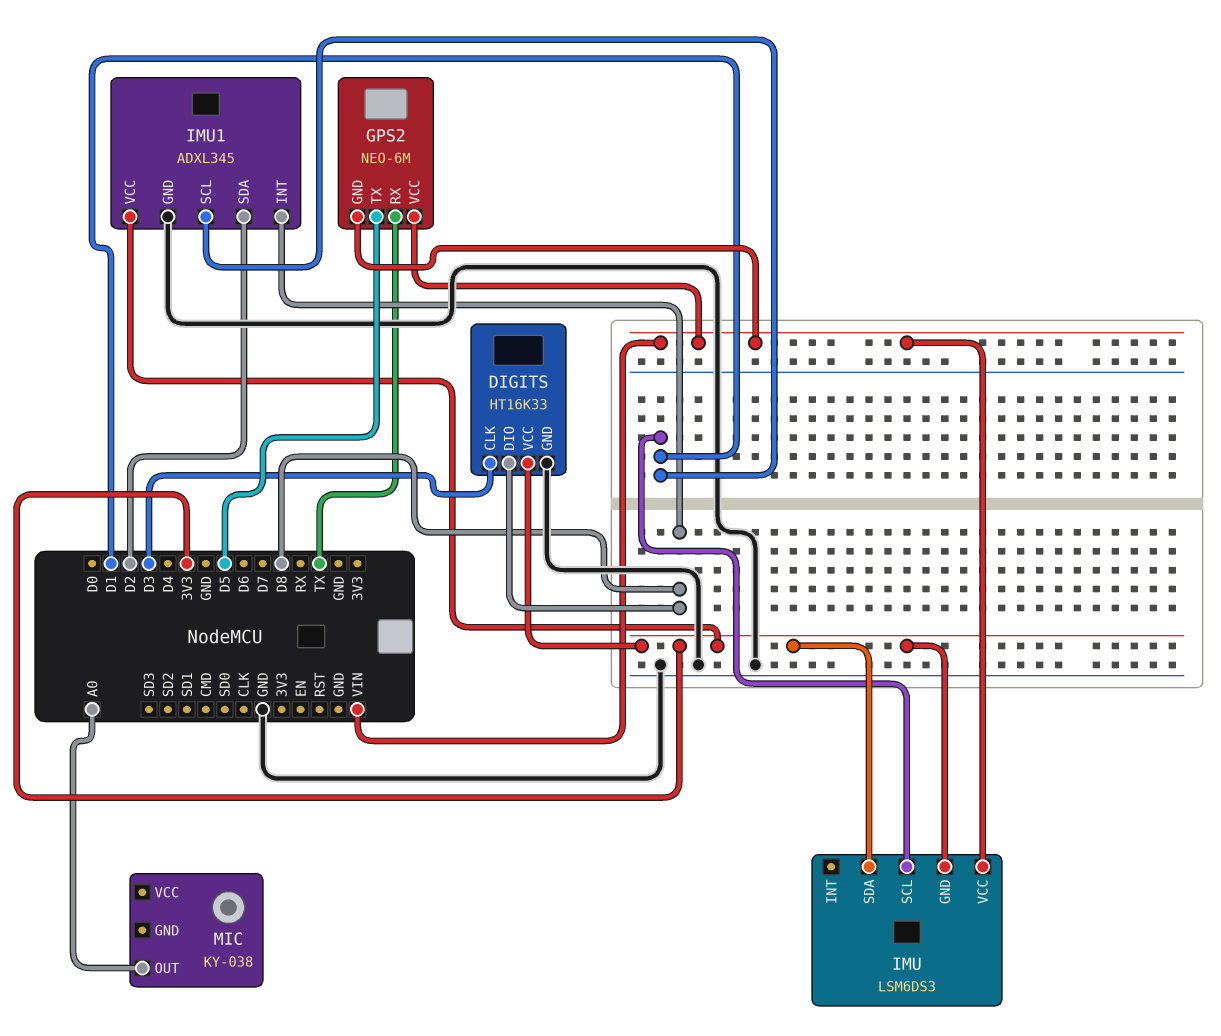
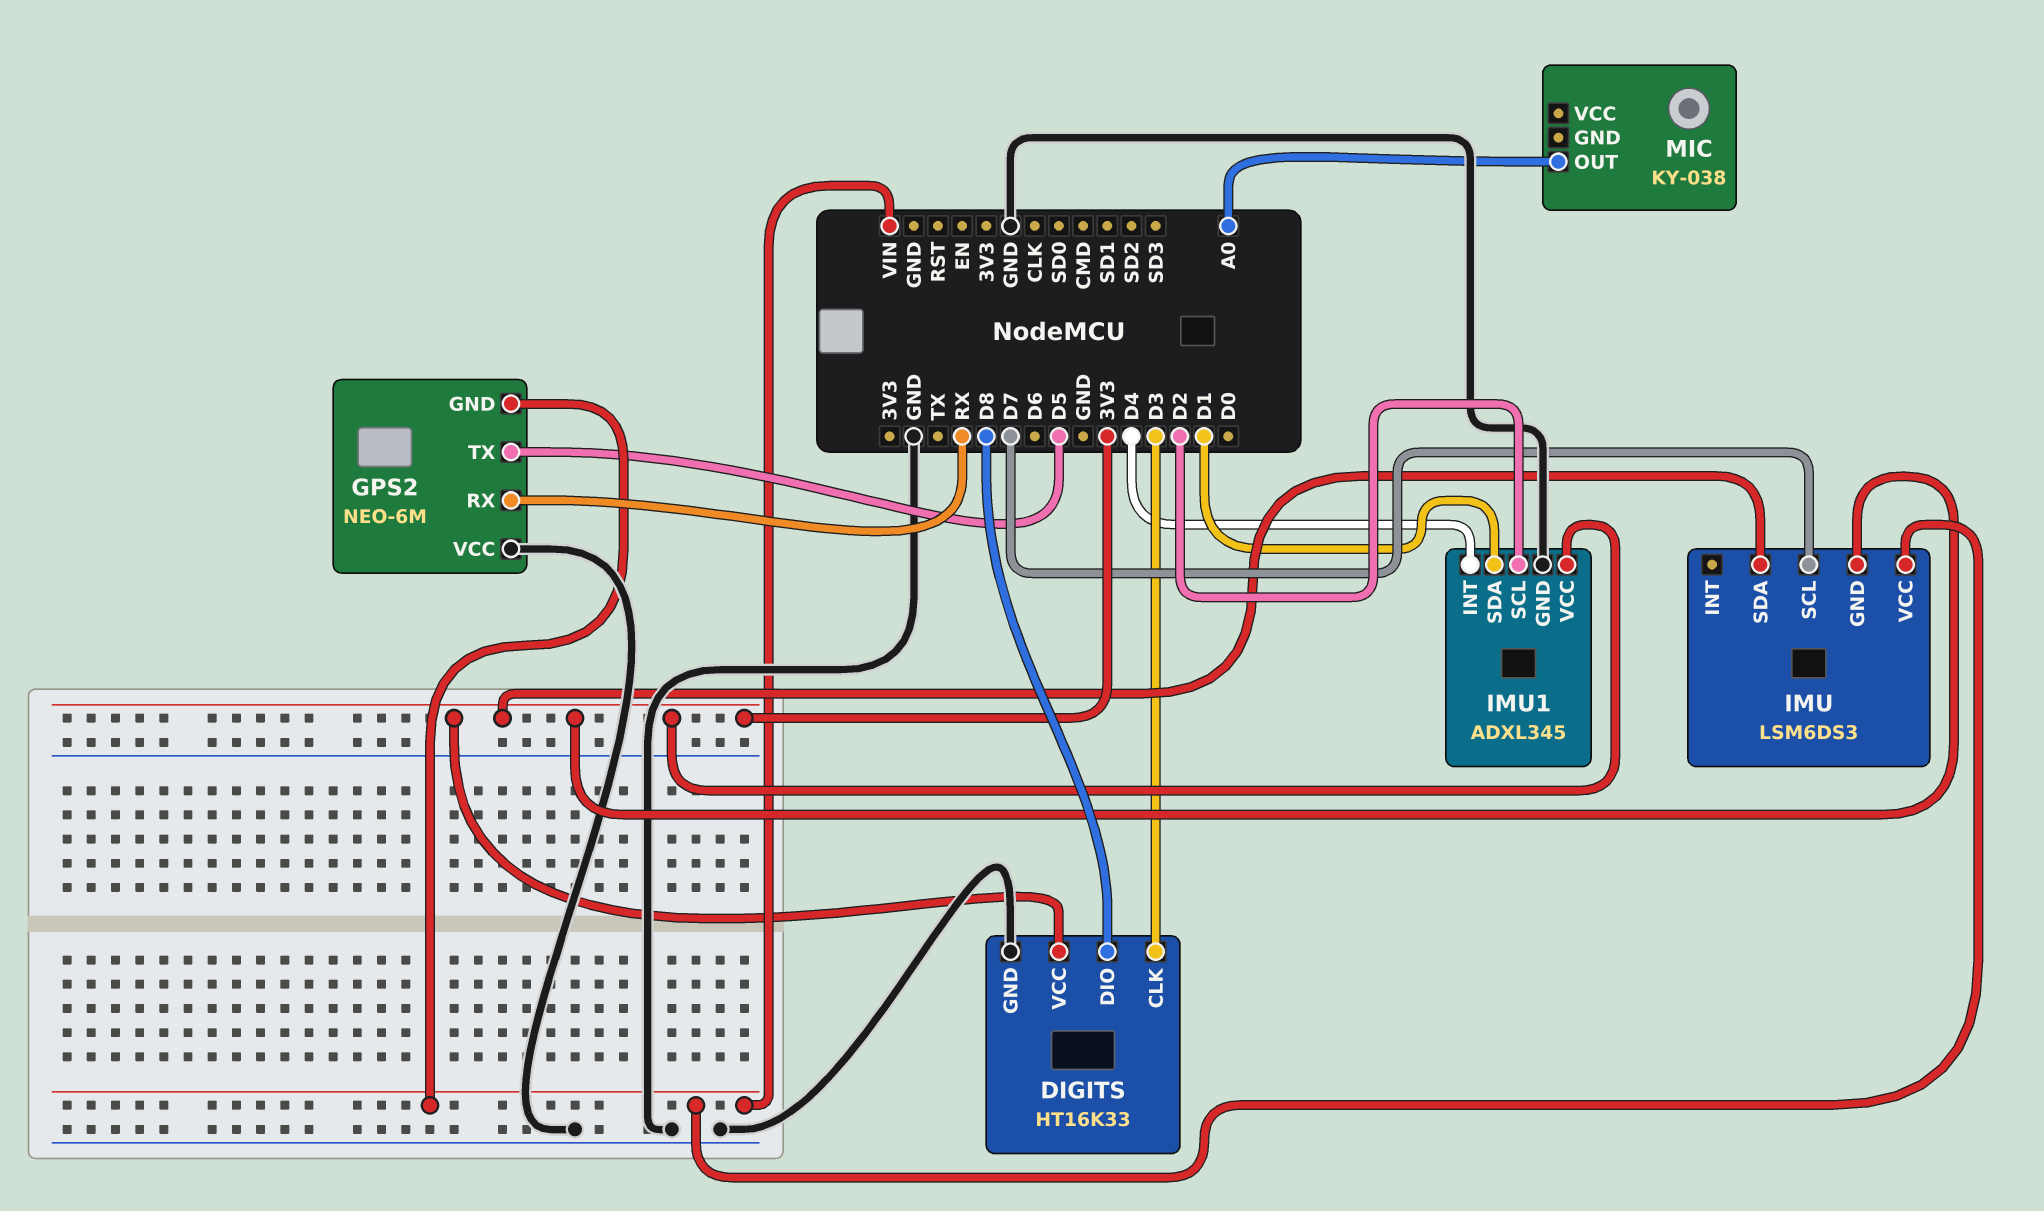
GPS2 pin RX: TX -> RX
GPS2 pin VCC: VIN -> GND
IMU pin SCL: D1 -> D7
IMU1 pin INT: D8 -> D4
IMU1 pin SCL: D1 -> D2
IMU1 pin SDA: D2 -> D1

